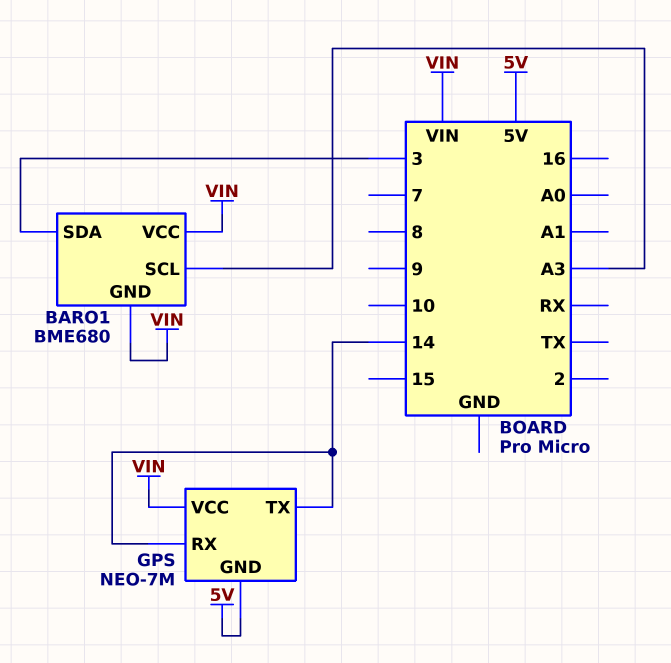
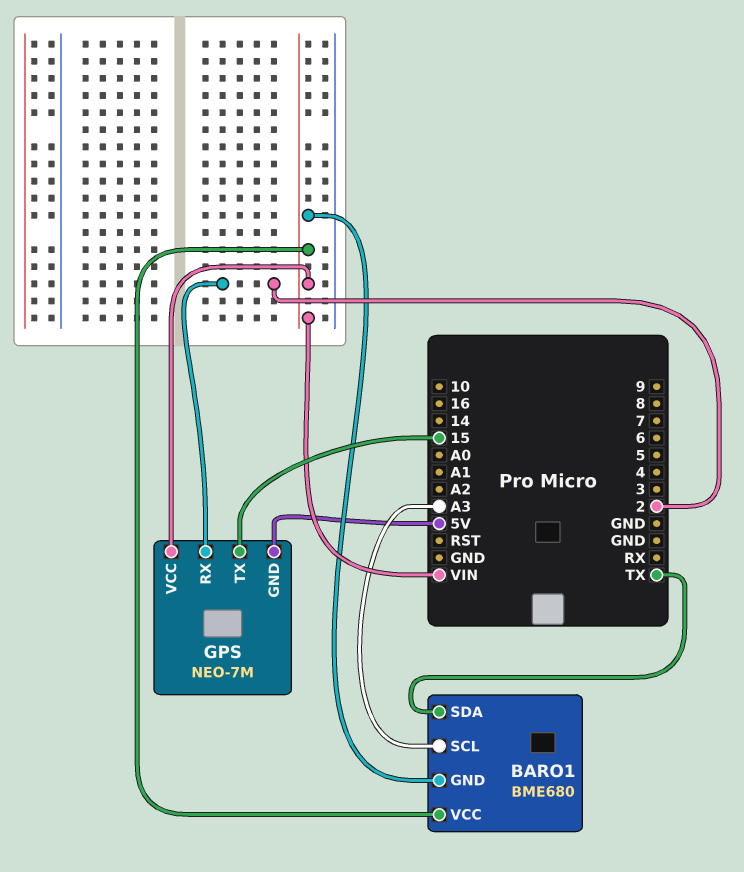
BARO1 pin SDA: 3 -> TX
GPS pin RX: 14 -> 2
GPS pin TX: 14 -> 15

